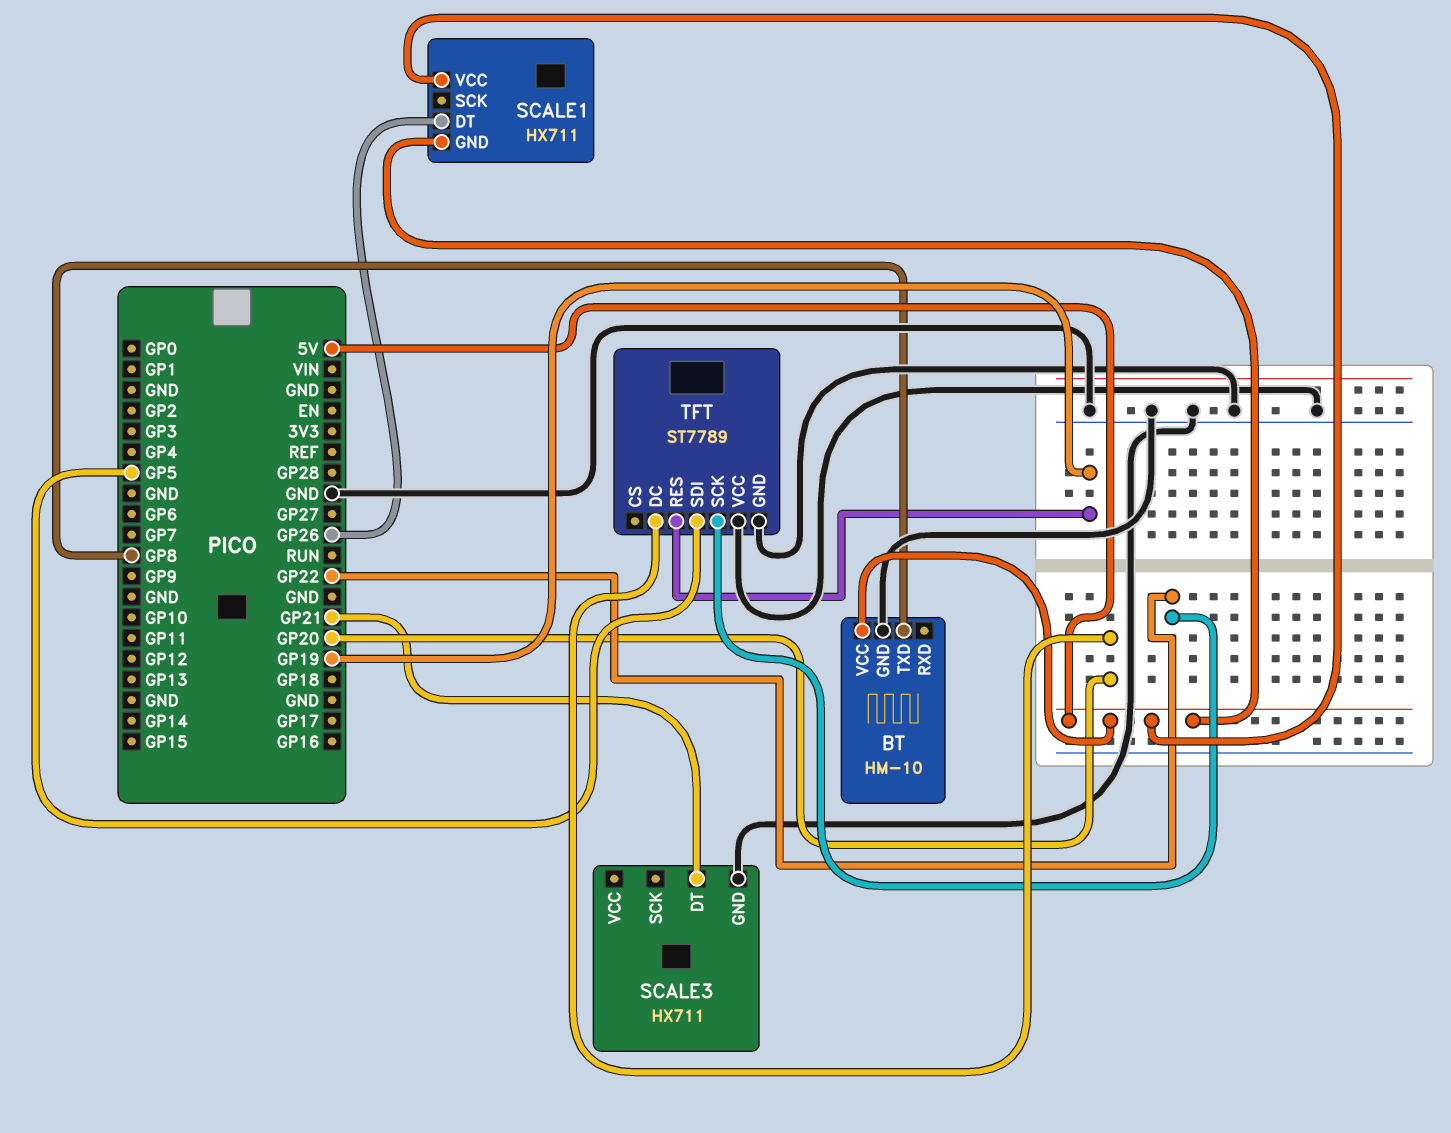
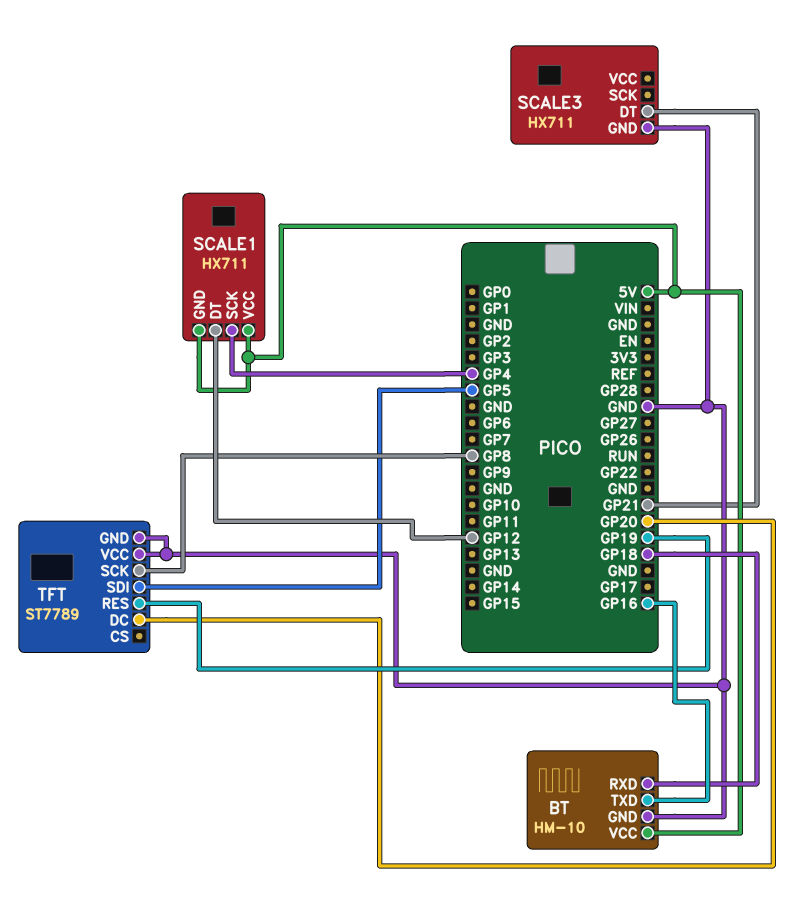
BT pin RXD: none -> GP18
BT pin TXD: GP8 -> GP16
SCALE1 pin DT: GP26 -> GP12
SCALE1 pin SCK: none -> GP4
TFT pin SCK: GP22 -> GP8

